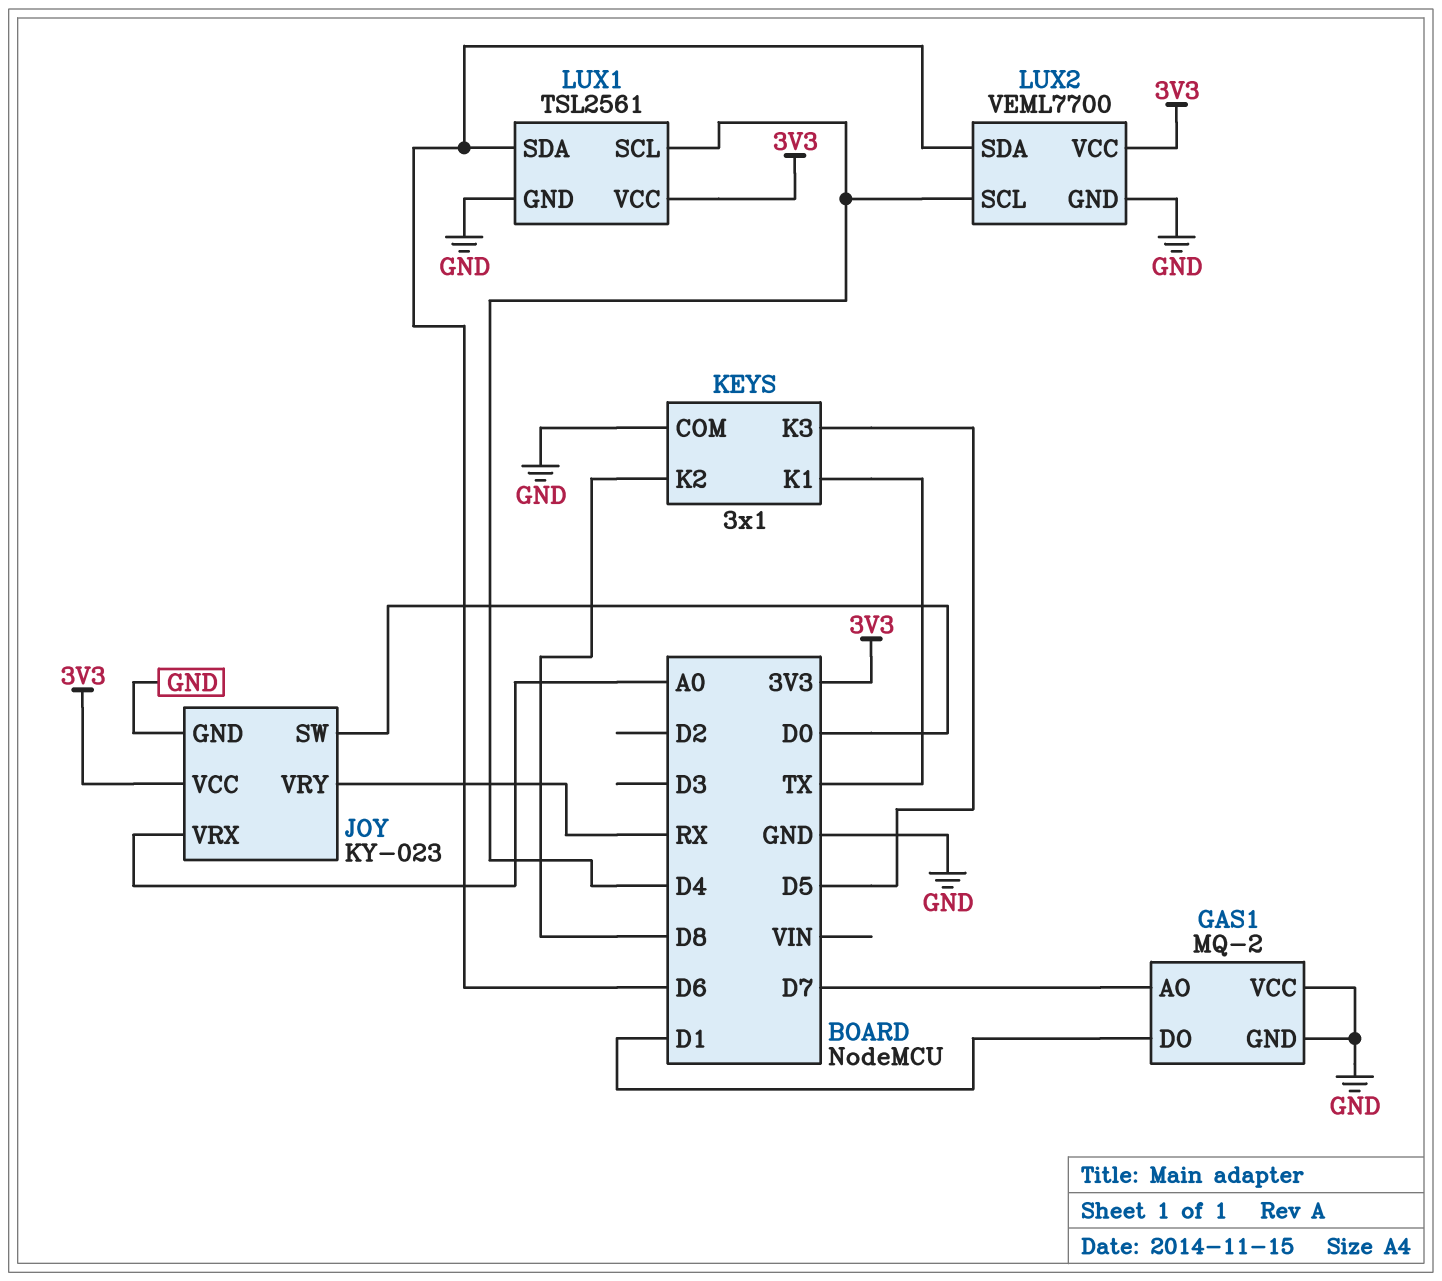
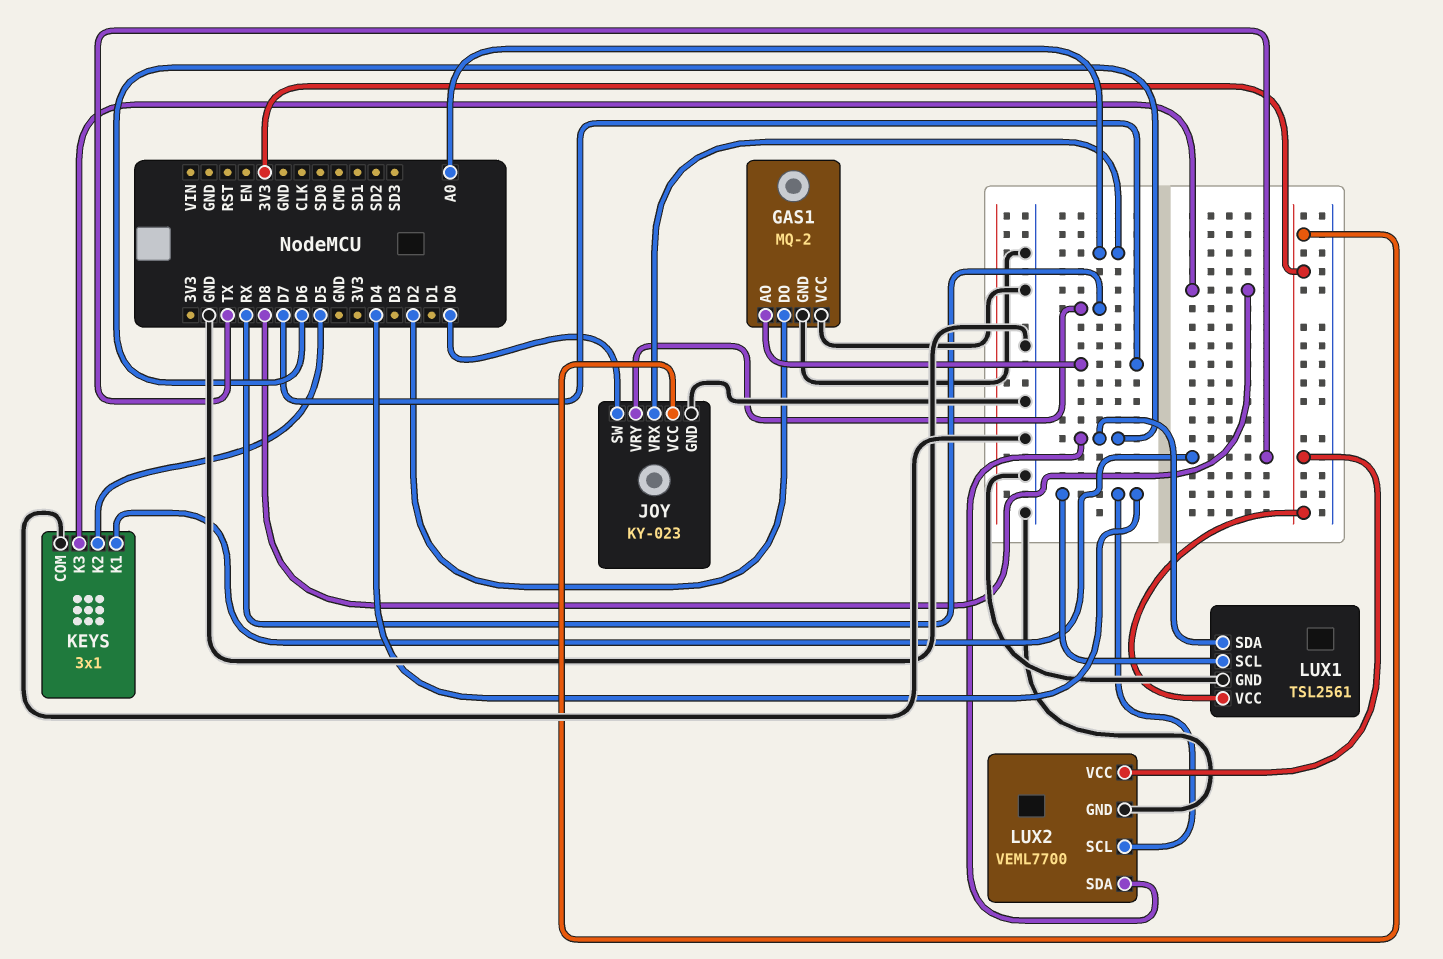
GAS1 pin DO: D1 -> D2
KEYS pin K2: D8 -> D5
KEYS pin K3: D5 -> D8

